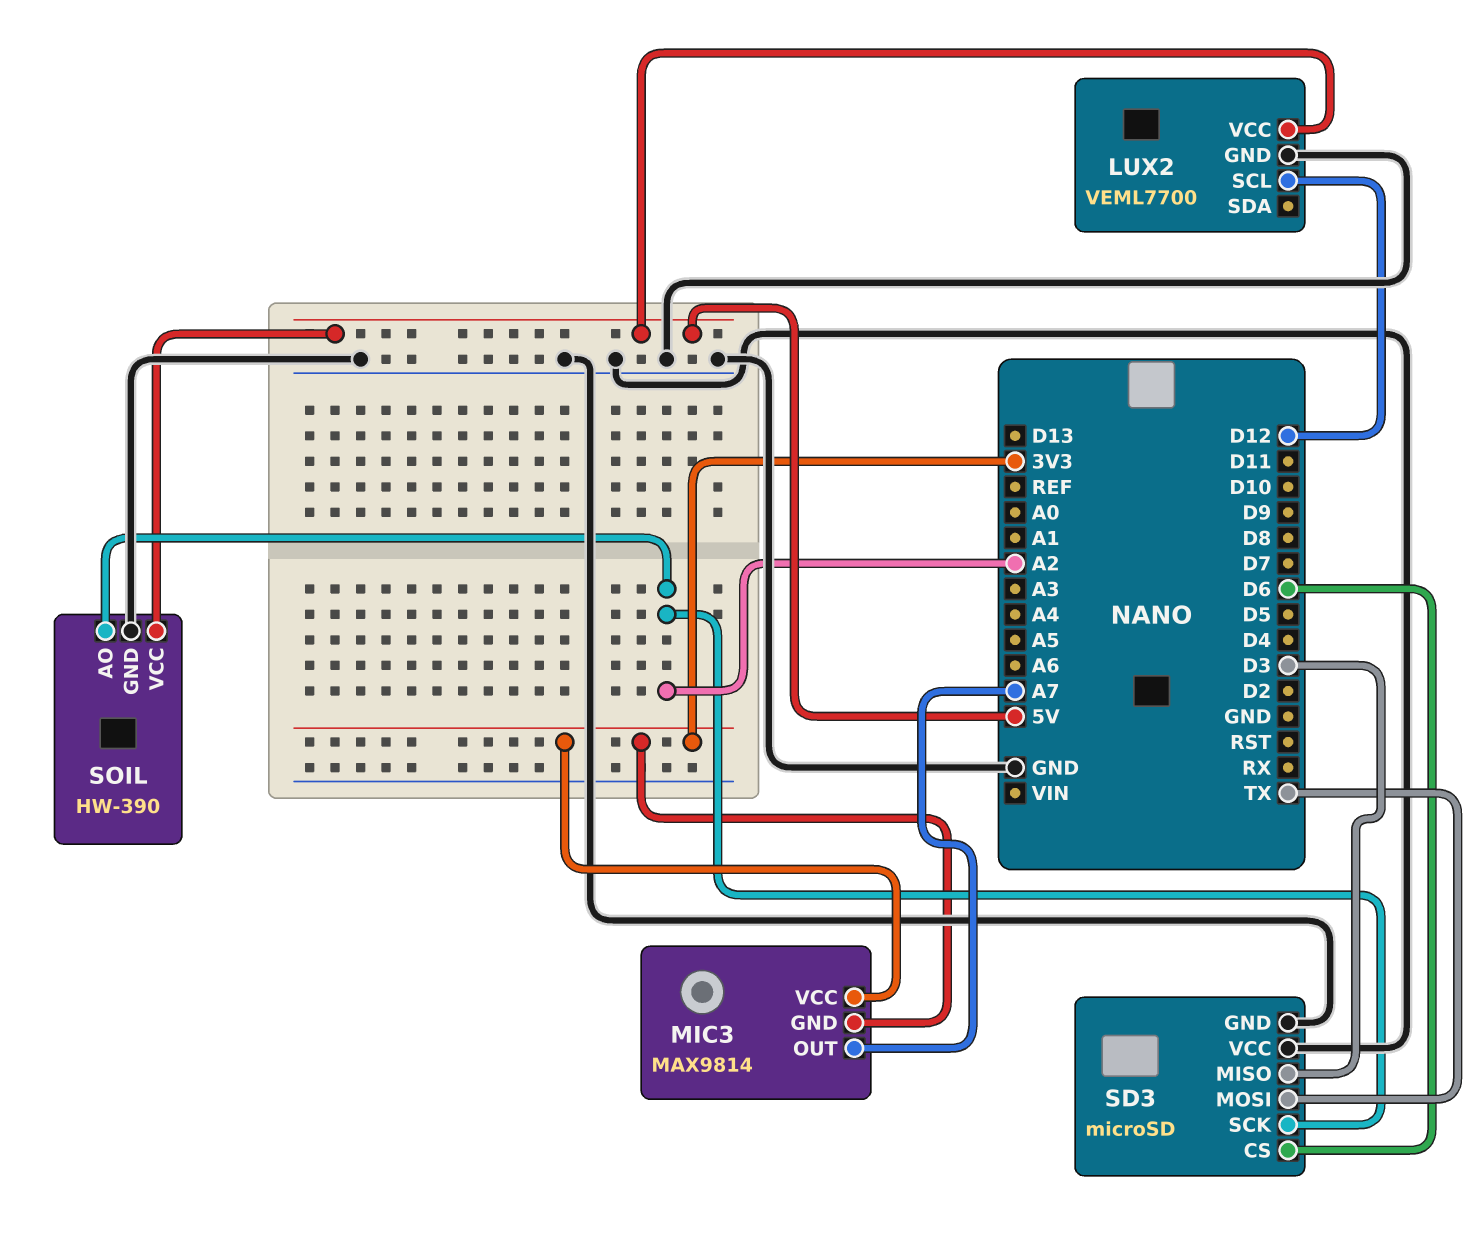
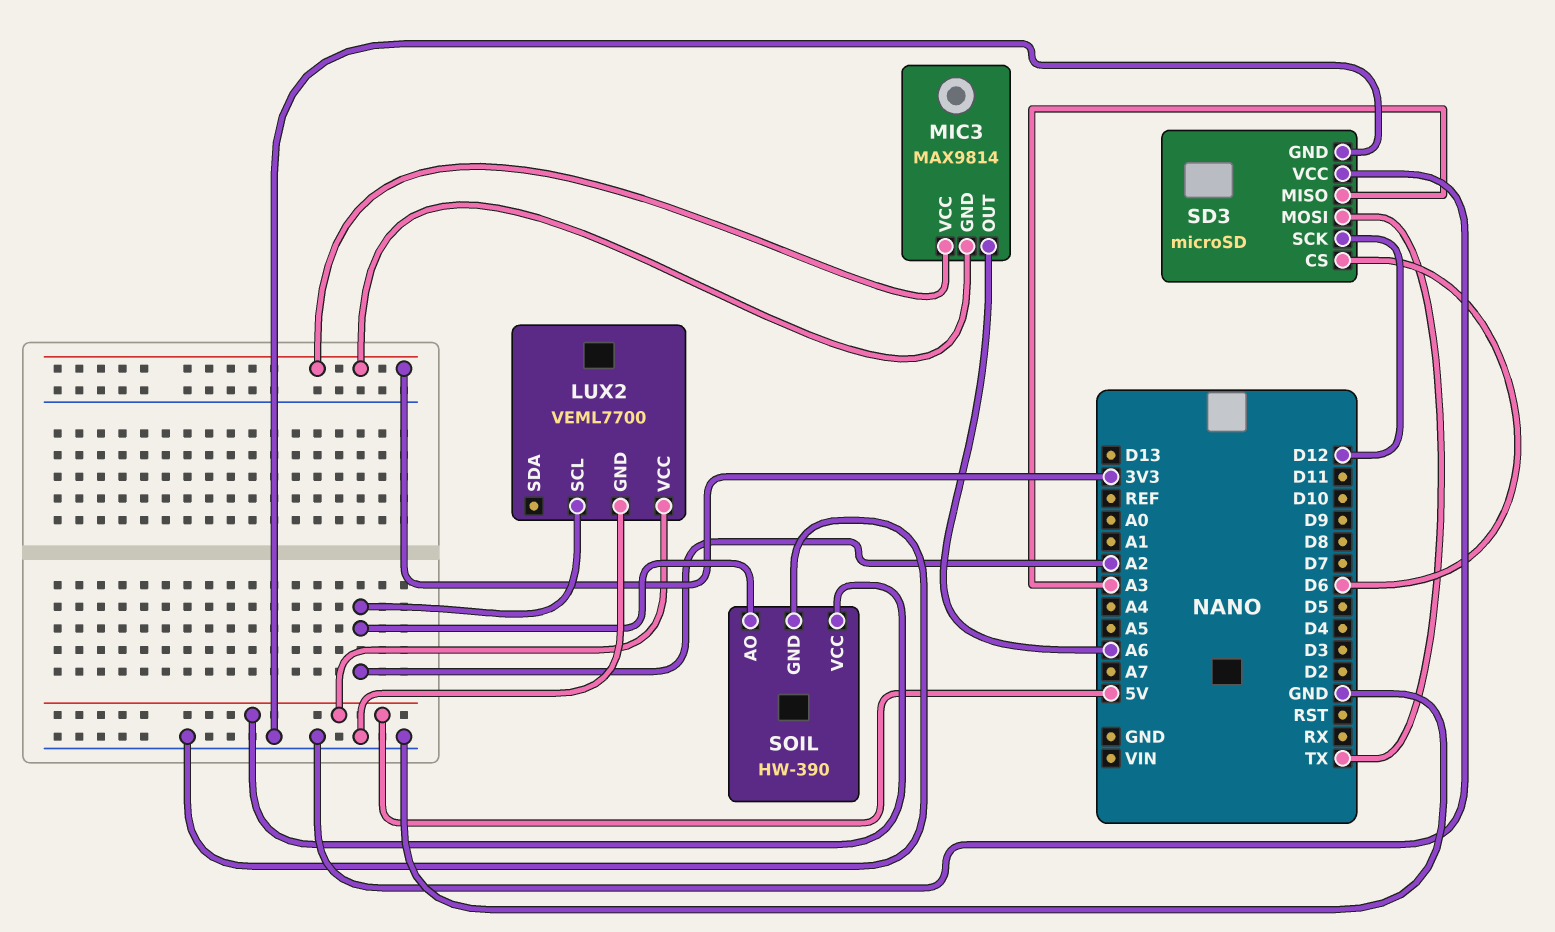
LUX2 pin SCL: D12 -> A2
MIC3 pin OUT: A7 -> A6
SD3 pin MISO: D3 -> A3
SD3 pin SCK: A2 -> D12

